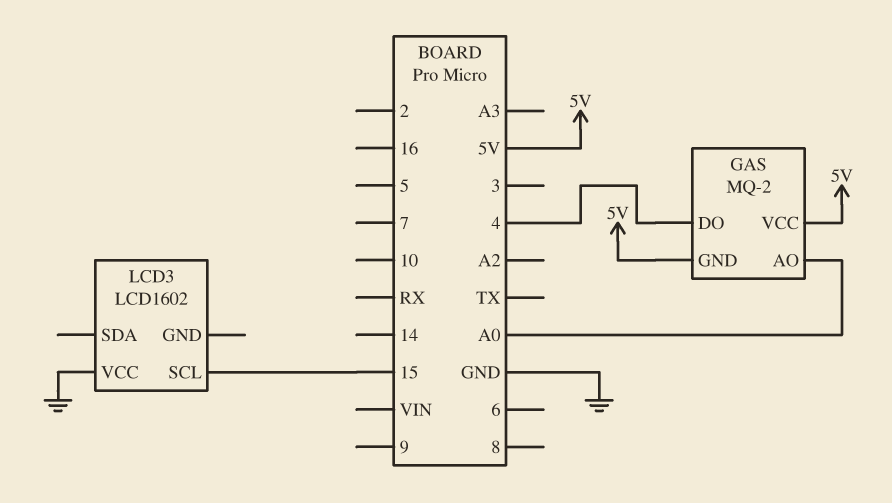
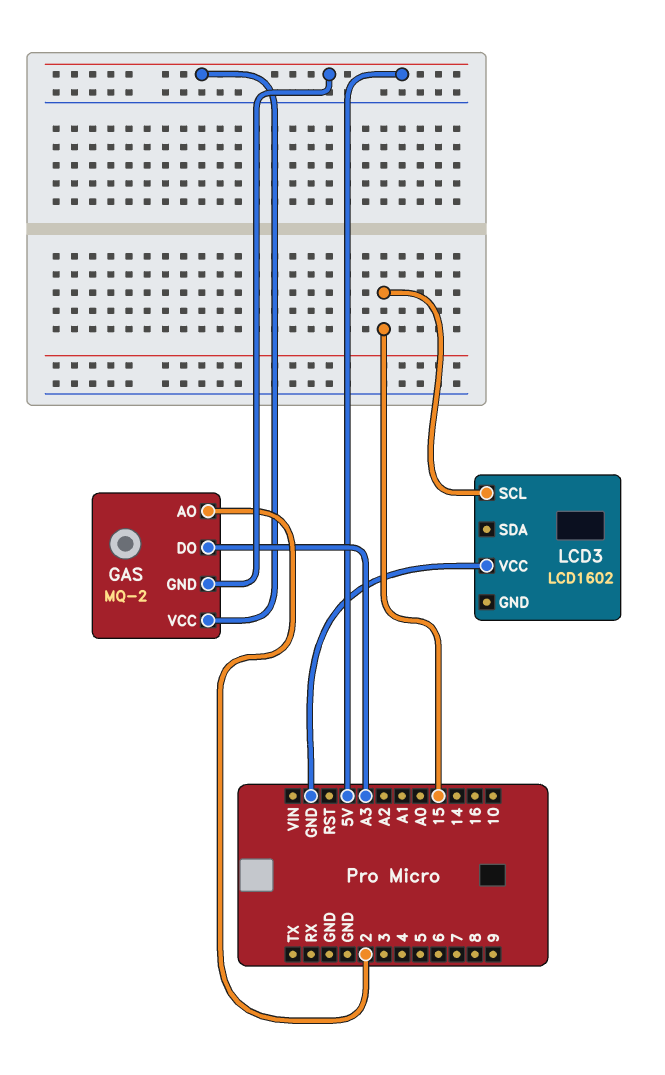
GAS pin AO: A0 -> 2
GAS pin DO: 4 -> A3

